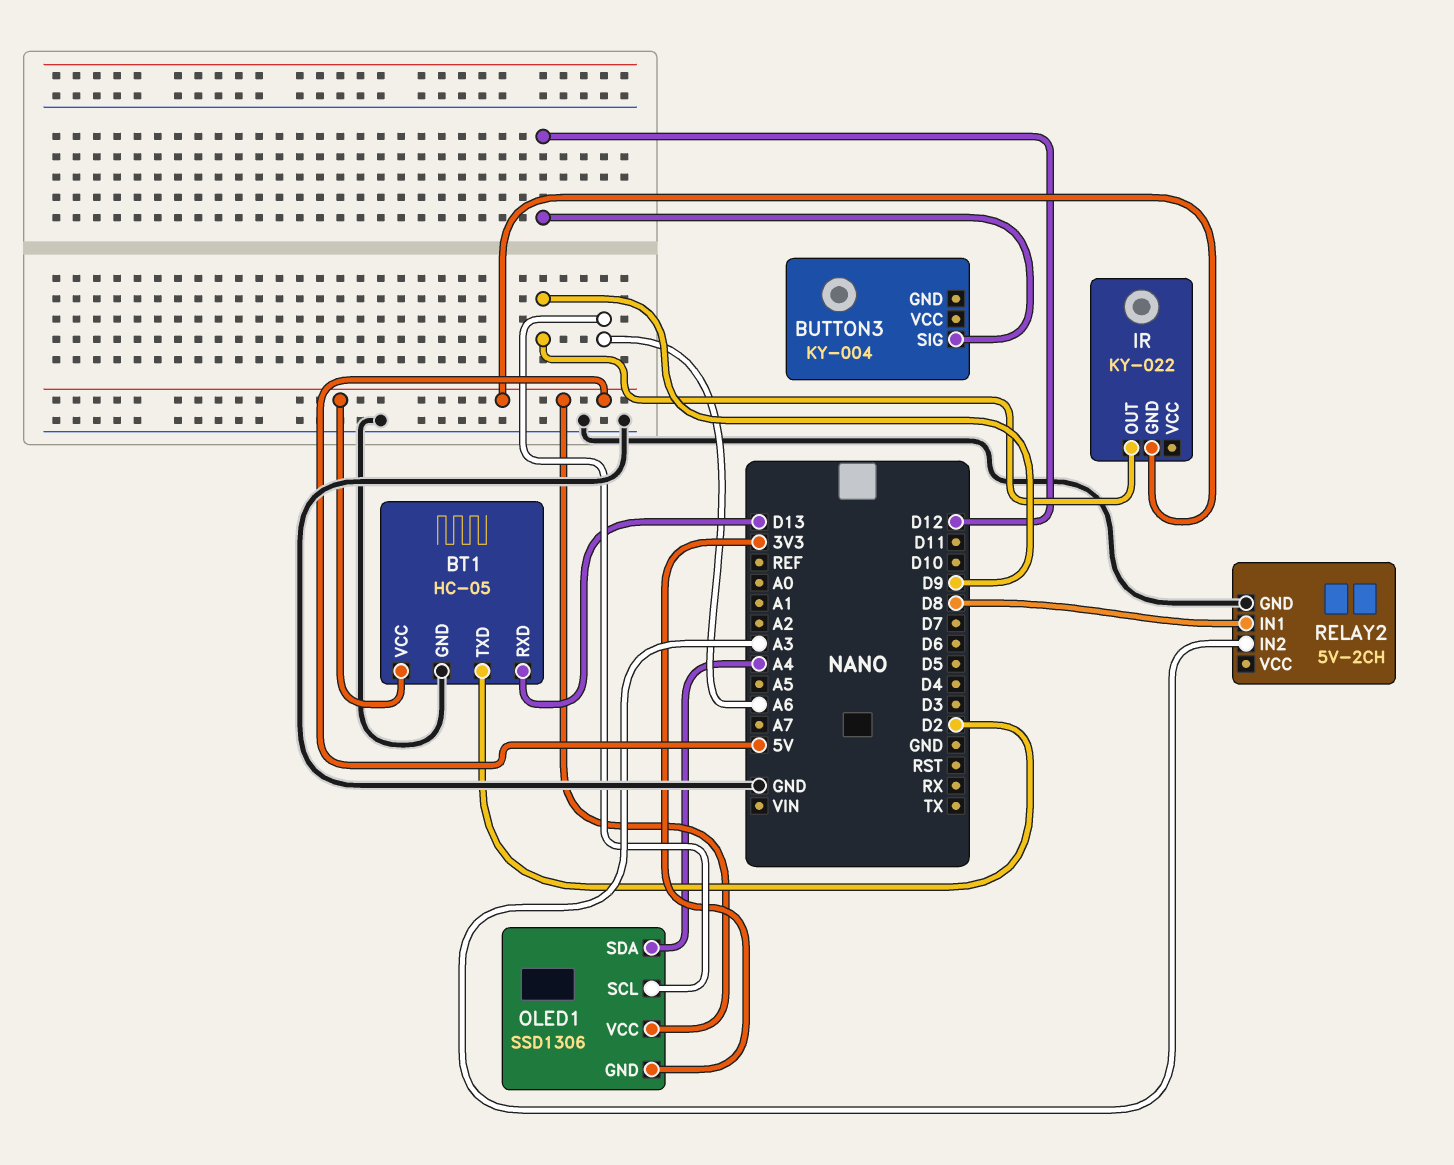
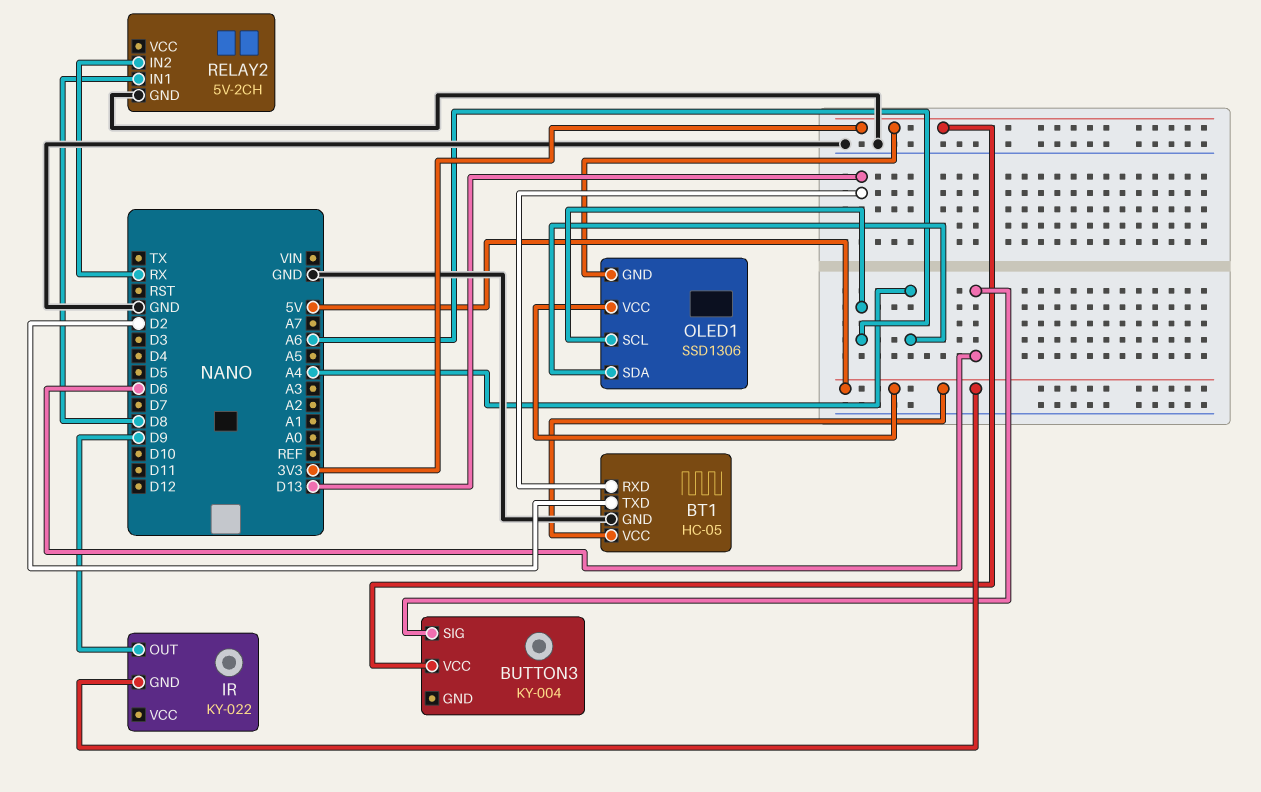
BUTTON3 pin SIG: D12 -> D6
BUTTON3 pin VCC: none -> 3V3
RELAY2 pin IN2: A3 -> RX

